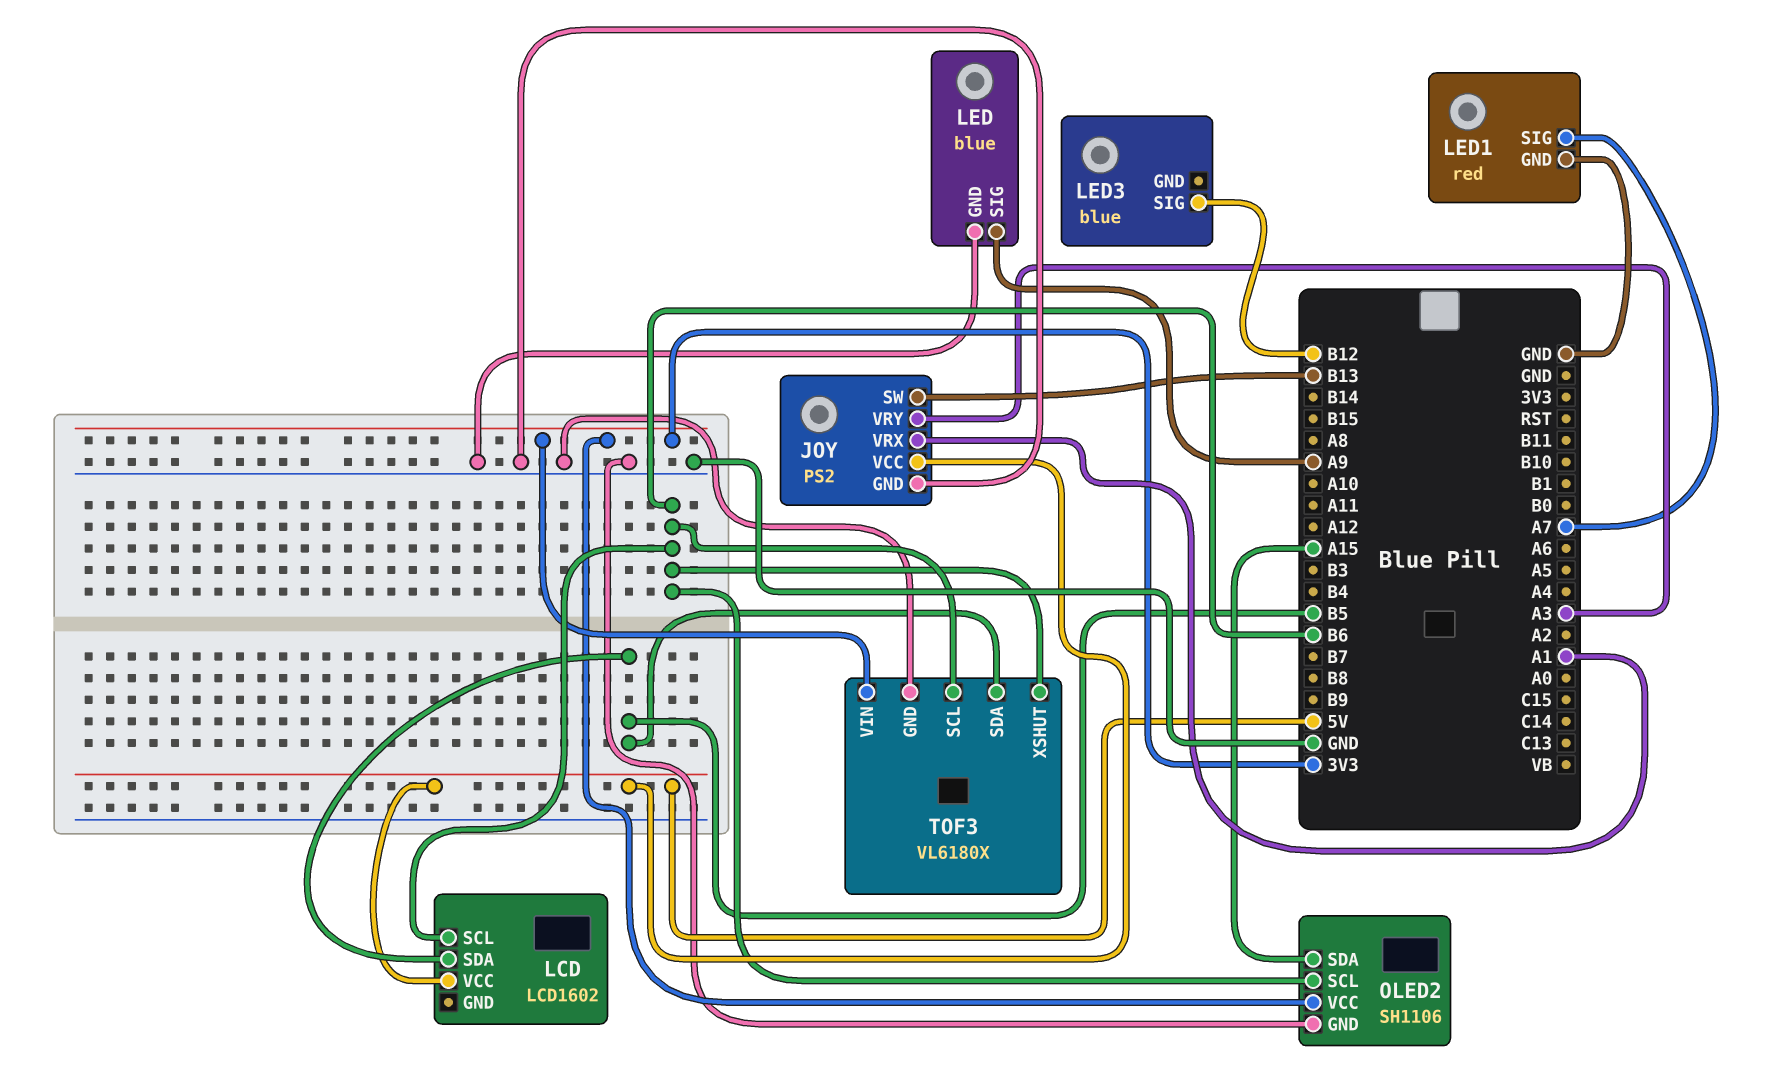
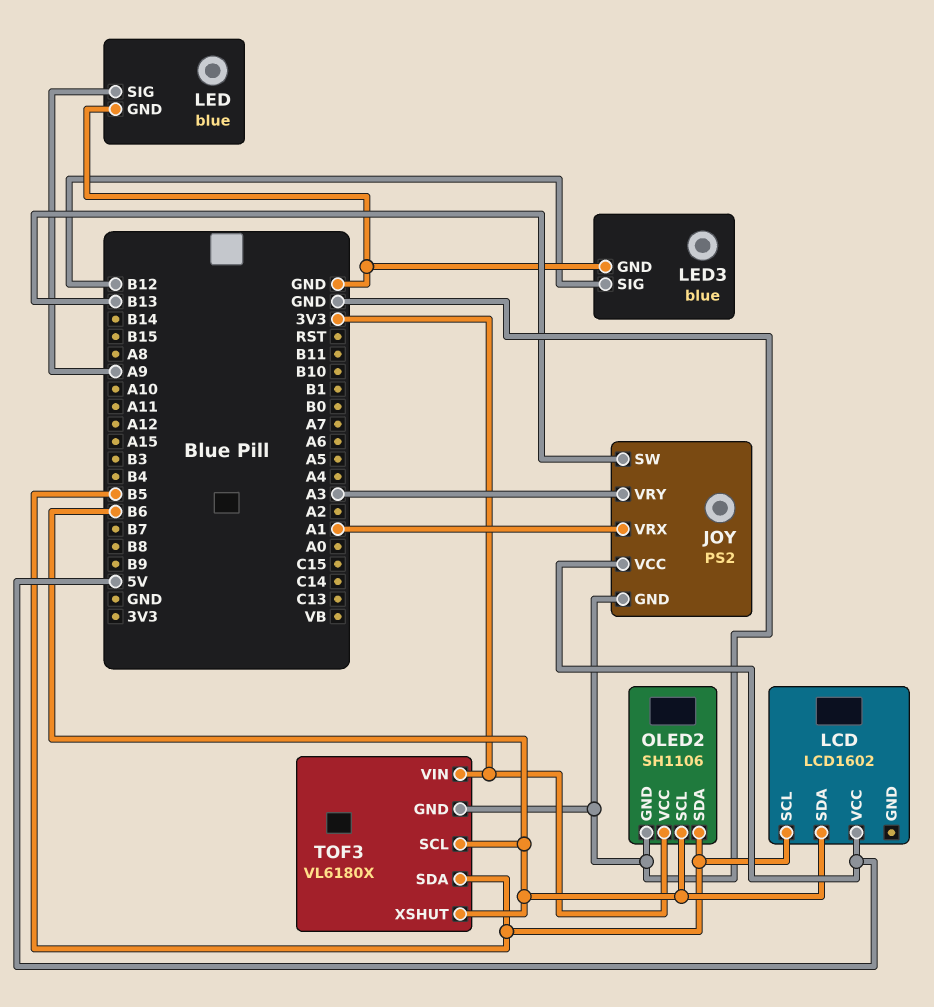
LCD pin SCL: B6 -> B5
LCD pin SDA: B5 -> B6
LED1: red -> none
LED1 pin GND: GND -> none
LED1 pin SIG: A7 -> none
LED3 pin GND: none -> GND
OLED2 pin SDA: A15 -> B5

